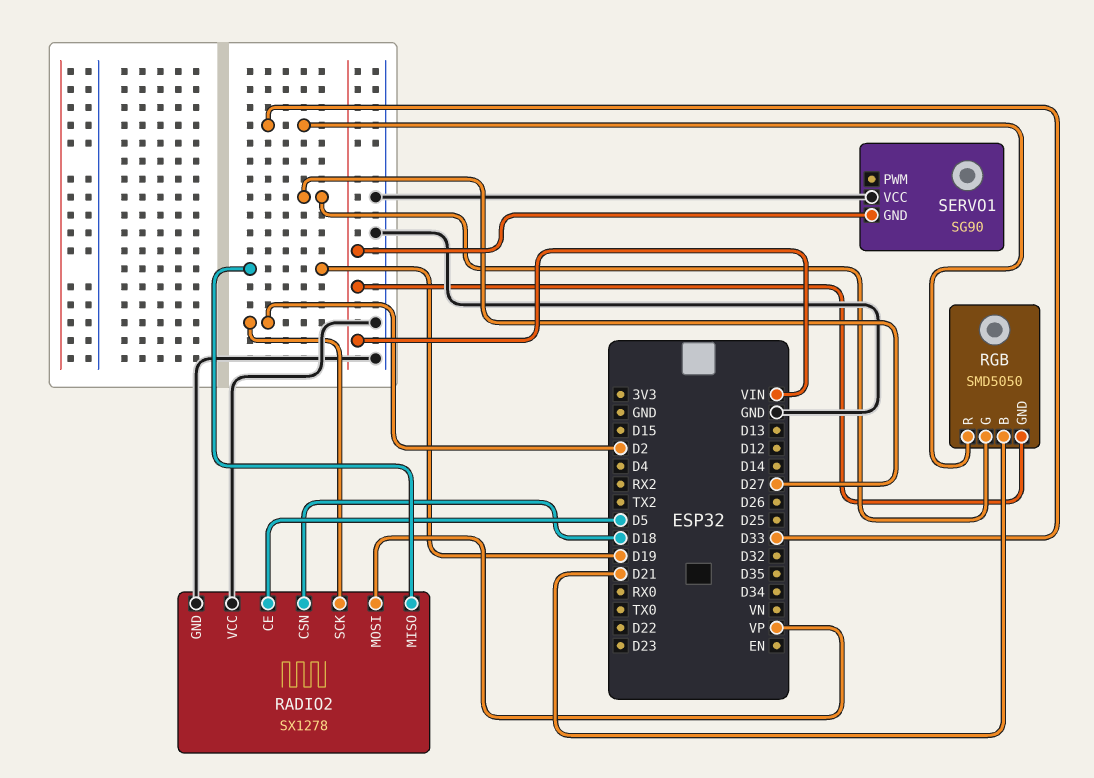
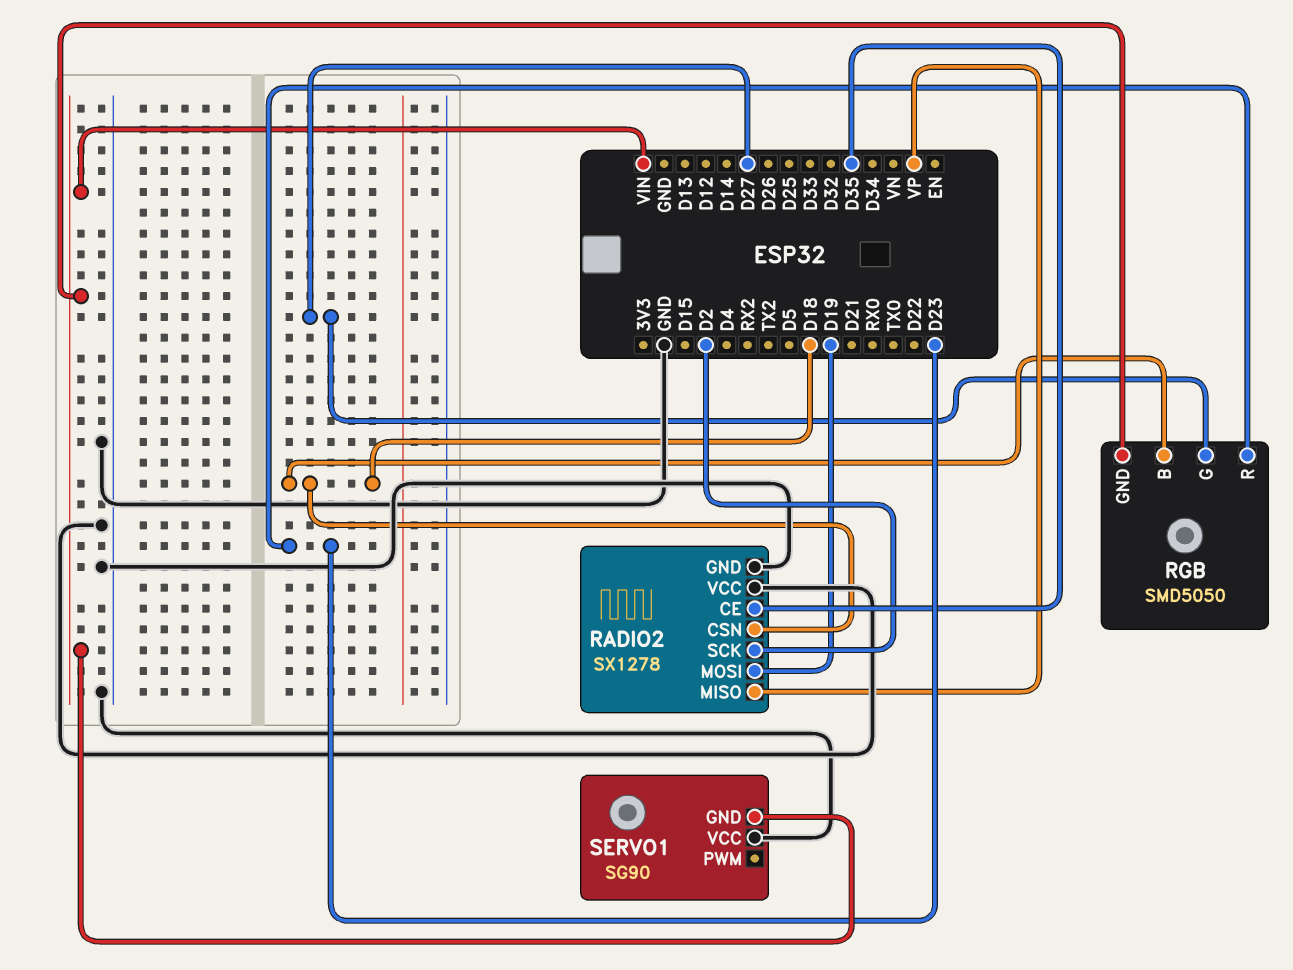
RADIO2 pin CE: D5 -> D35
RADIO2 pin MISO: D19 -> VP
RADIO2 pin MOSI: VP -> D19
RGB pin B: D21 -> D18
RGB pin R: D33 -> D23

